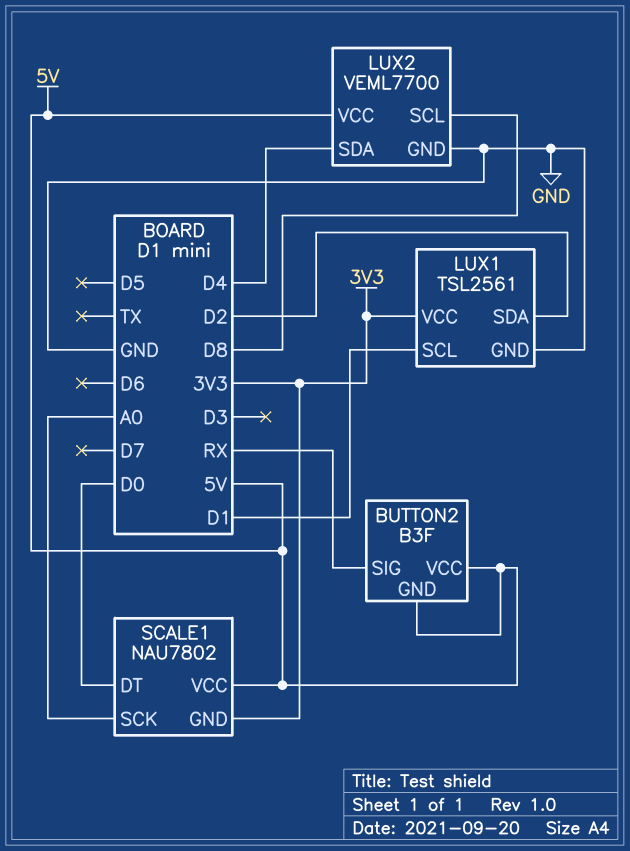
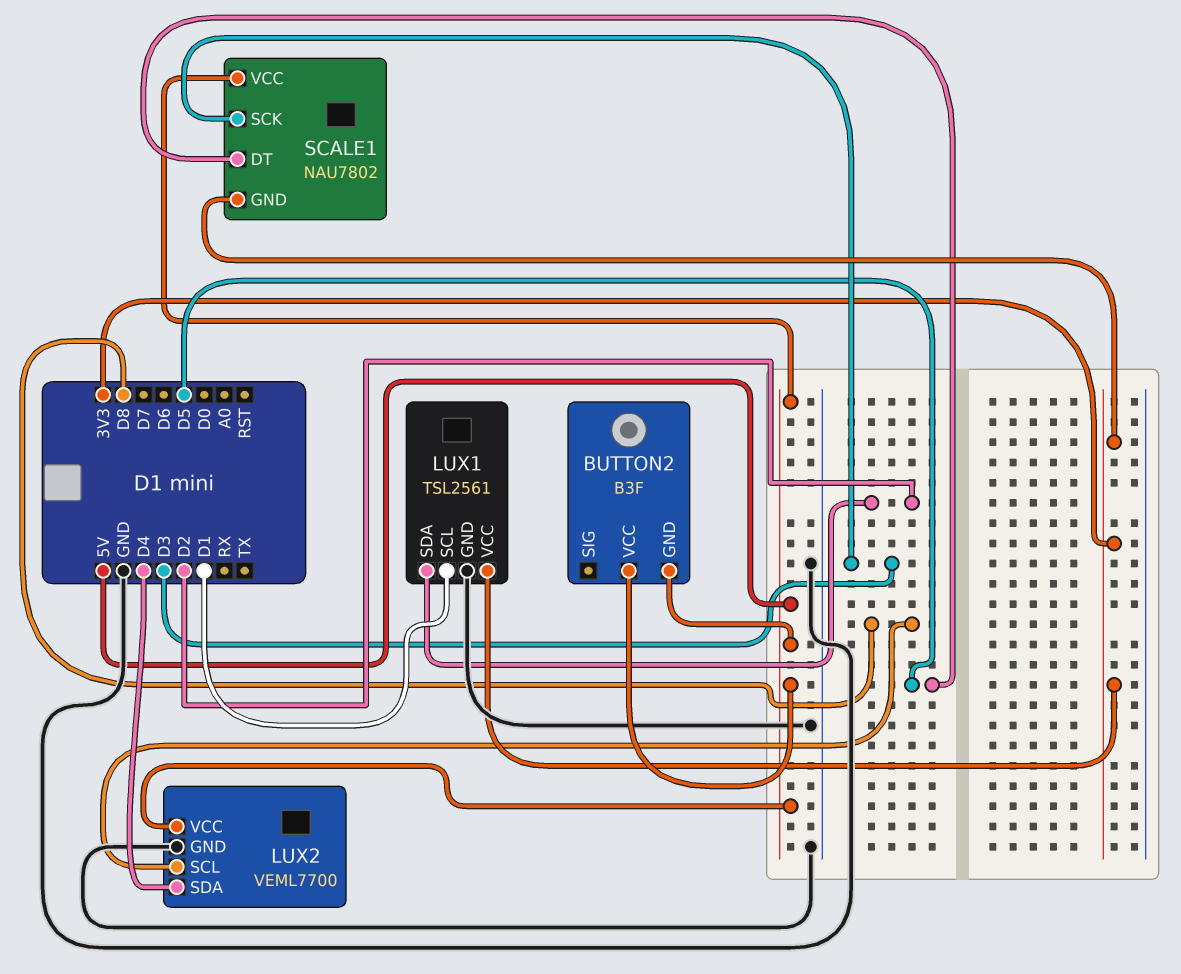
BUTTON2 pin SIG: RX -> none
SCALE1 pin DT: D0 -> D5
SCALE1 pin SCK: A0 -> D3

